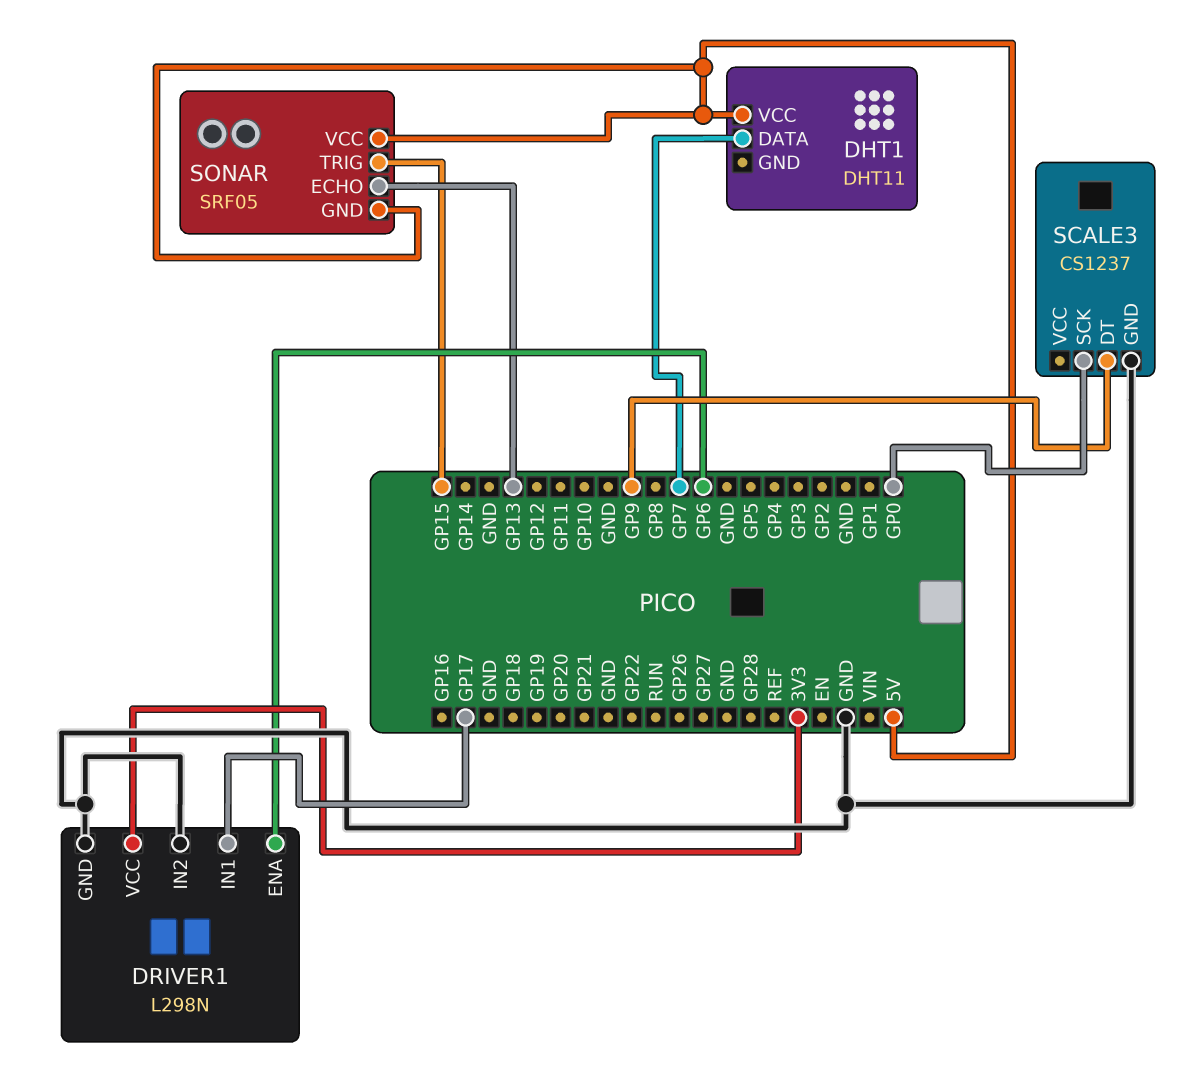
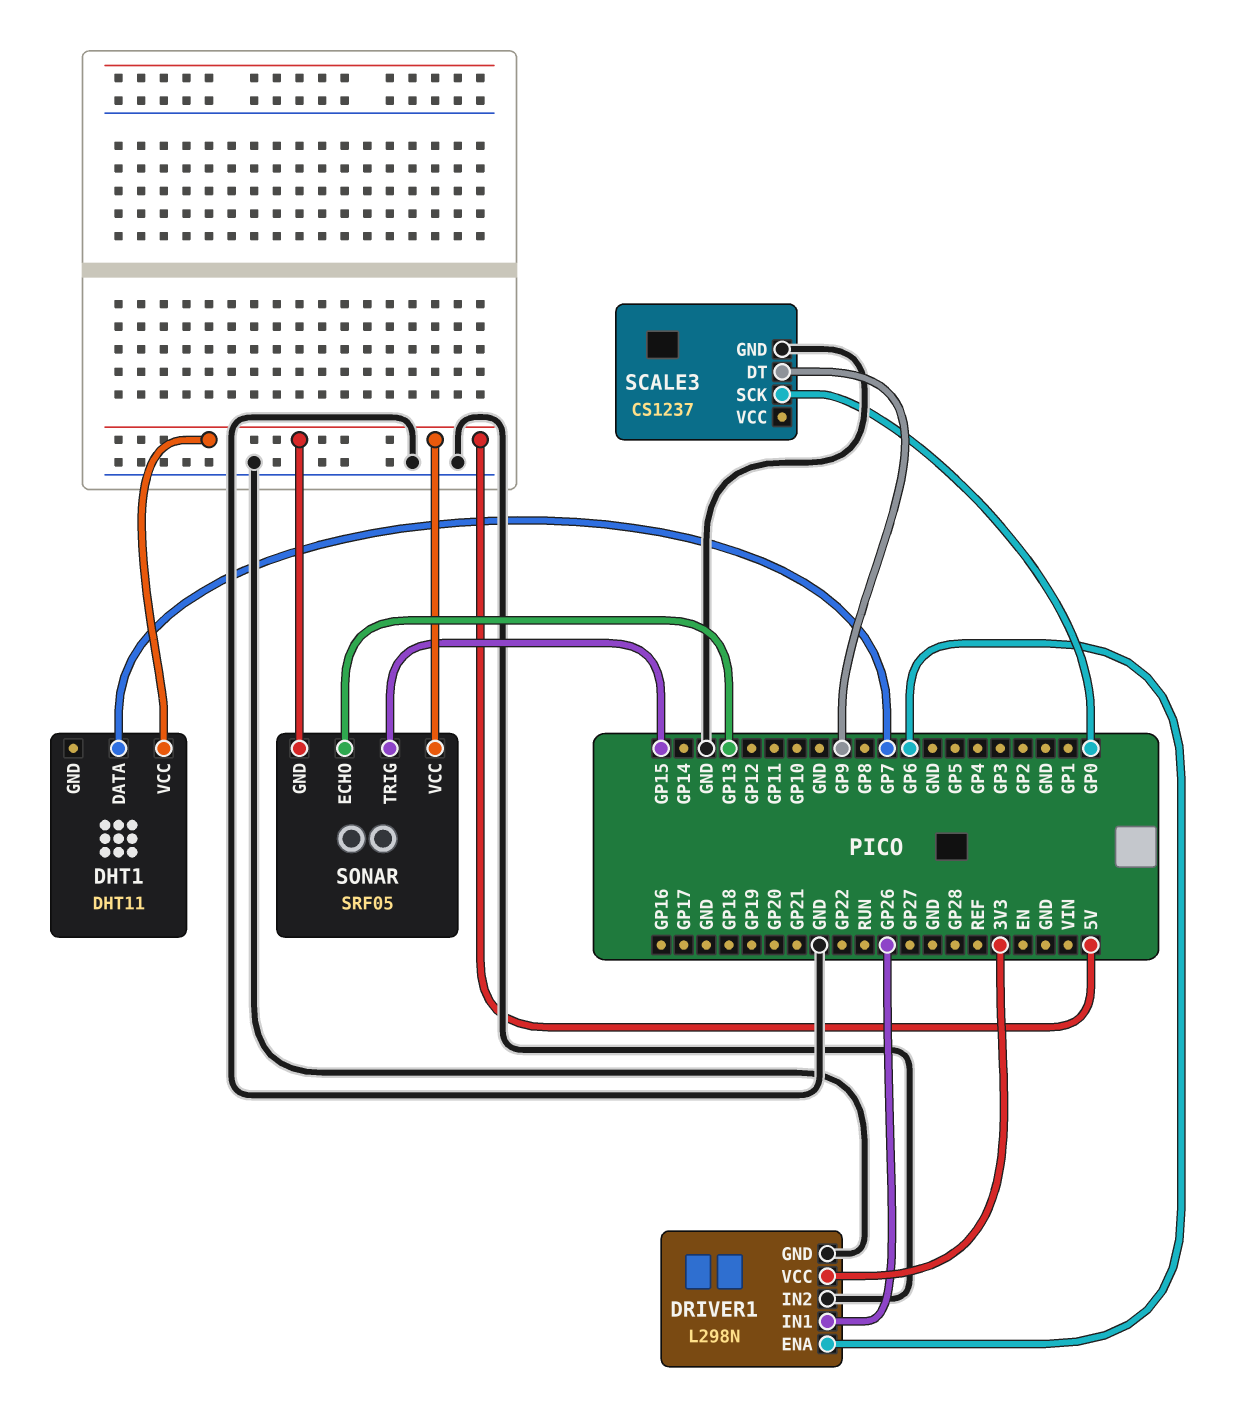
DRIVER1 pin IN1: GP17 -> GP26

